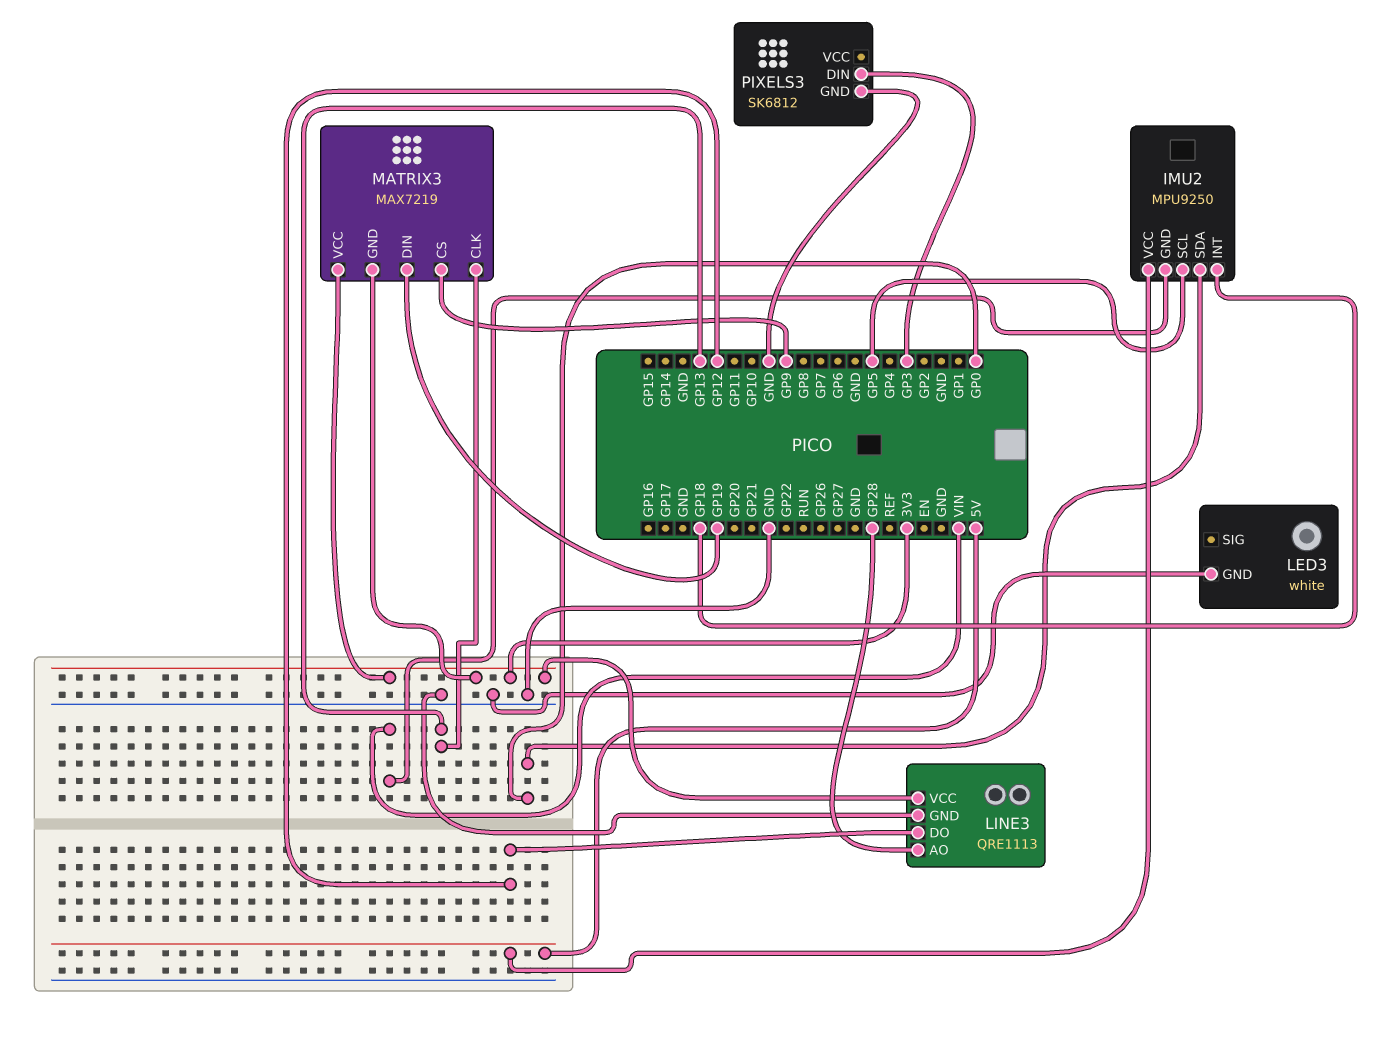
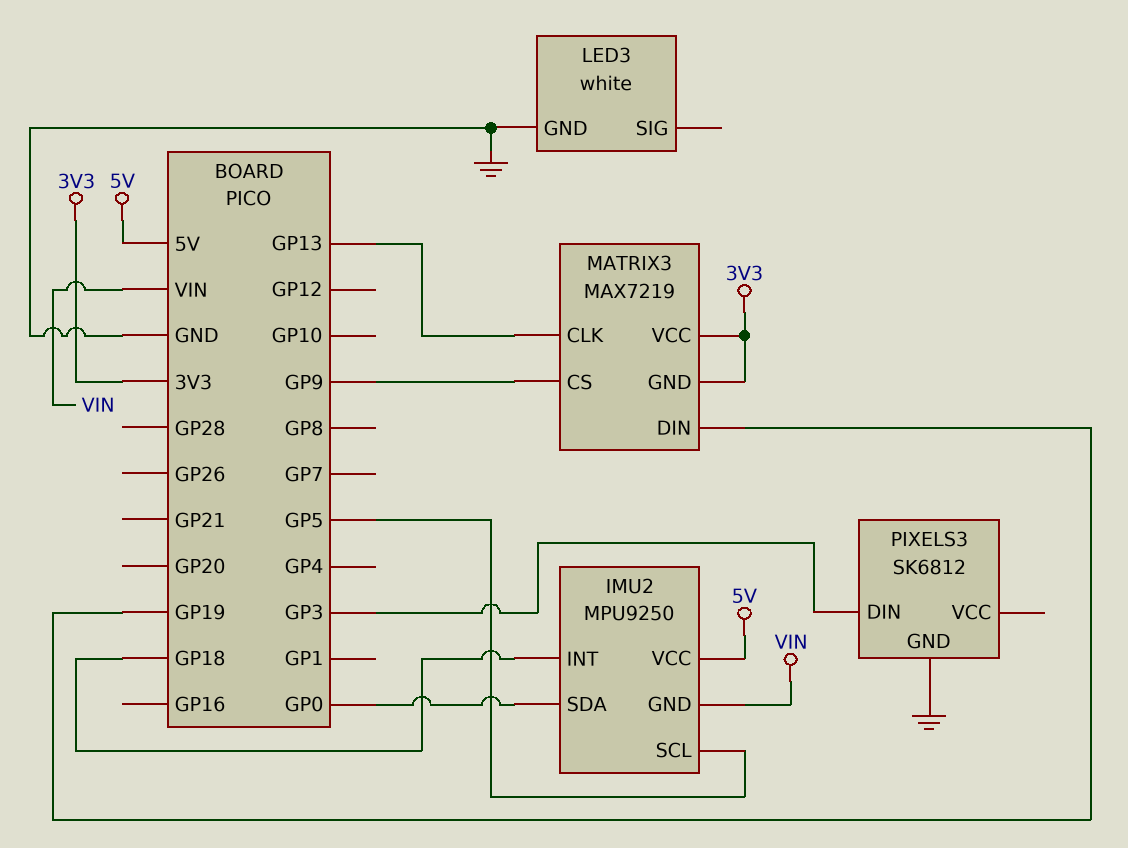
LINE3: QRE1113 -> none
LINE3 pin AO: GP28 -> none
LINE3 pin DO: GP12 -> none
LINE3 pin GND: GND -> none
LINE3 pin VCC: 3V3 -> none

